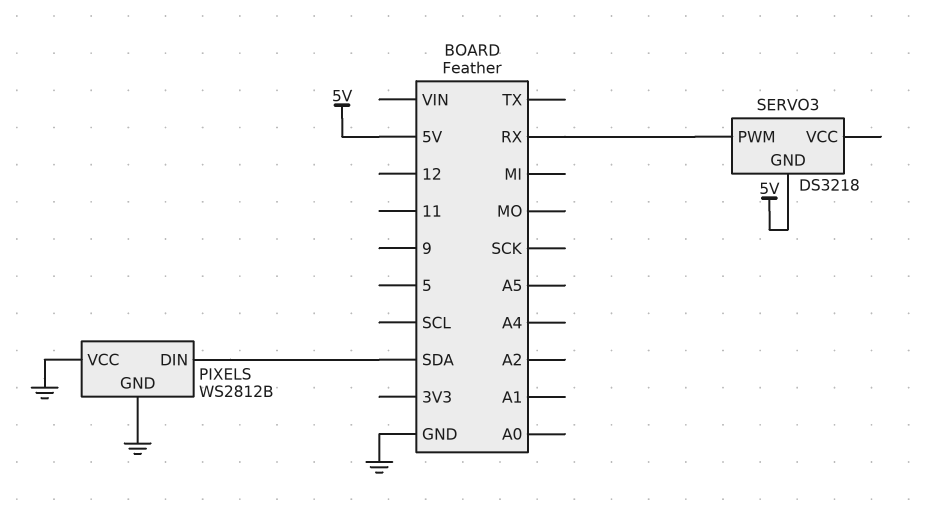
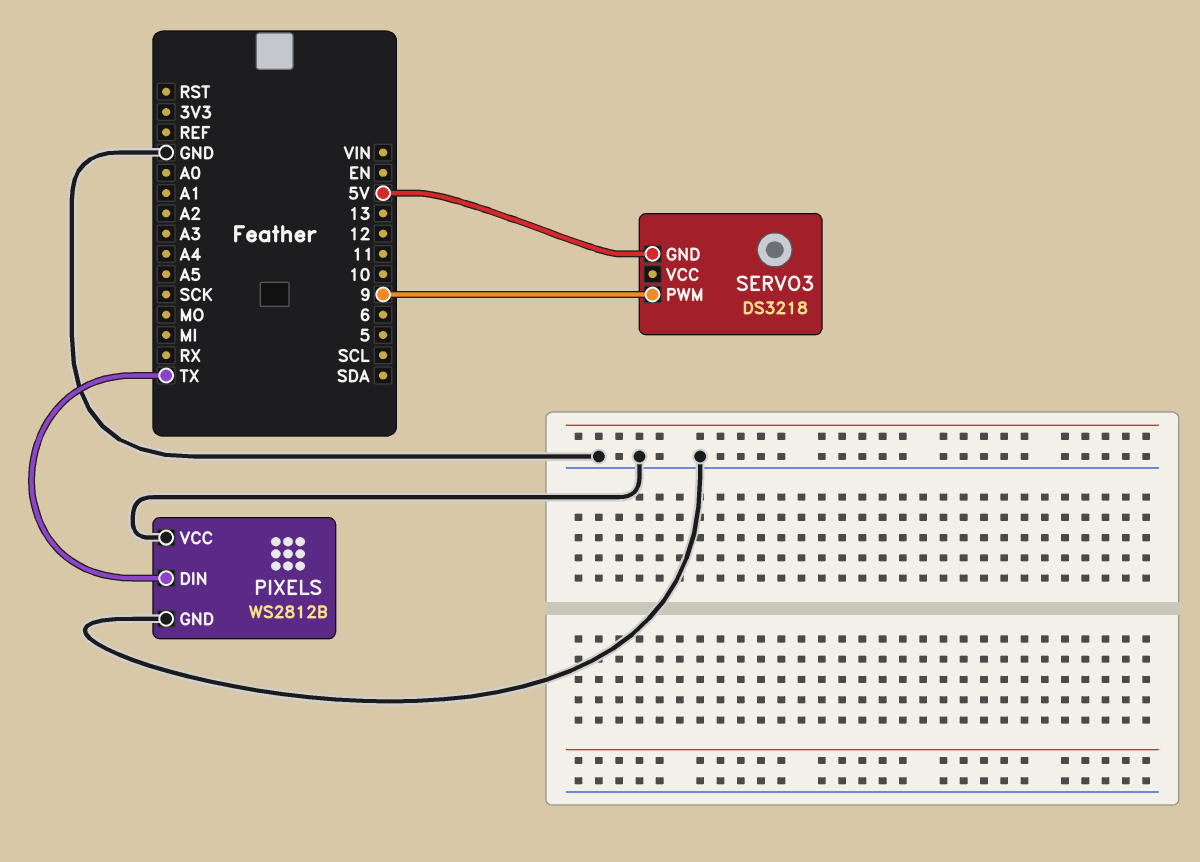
PIXELS pin DIN: SDA -> TX
SERVO3 pin PWM: RX -> 9

